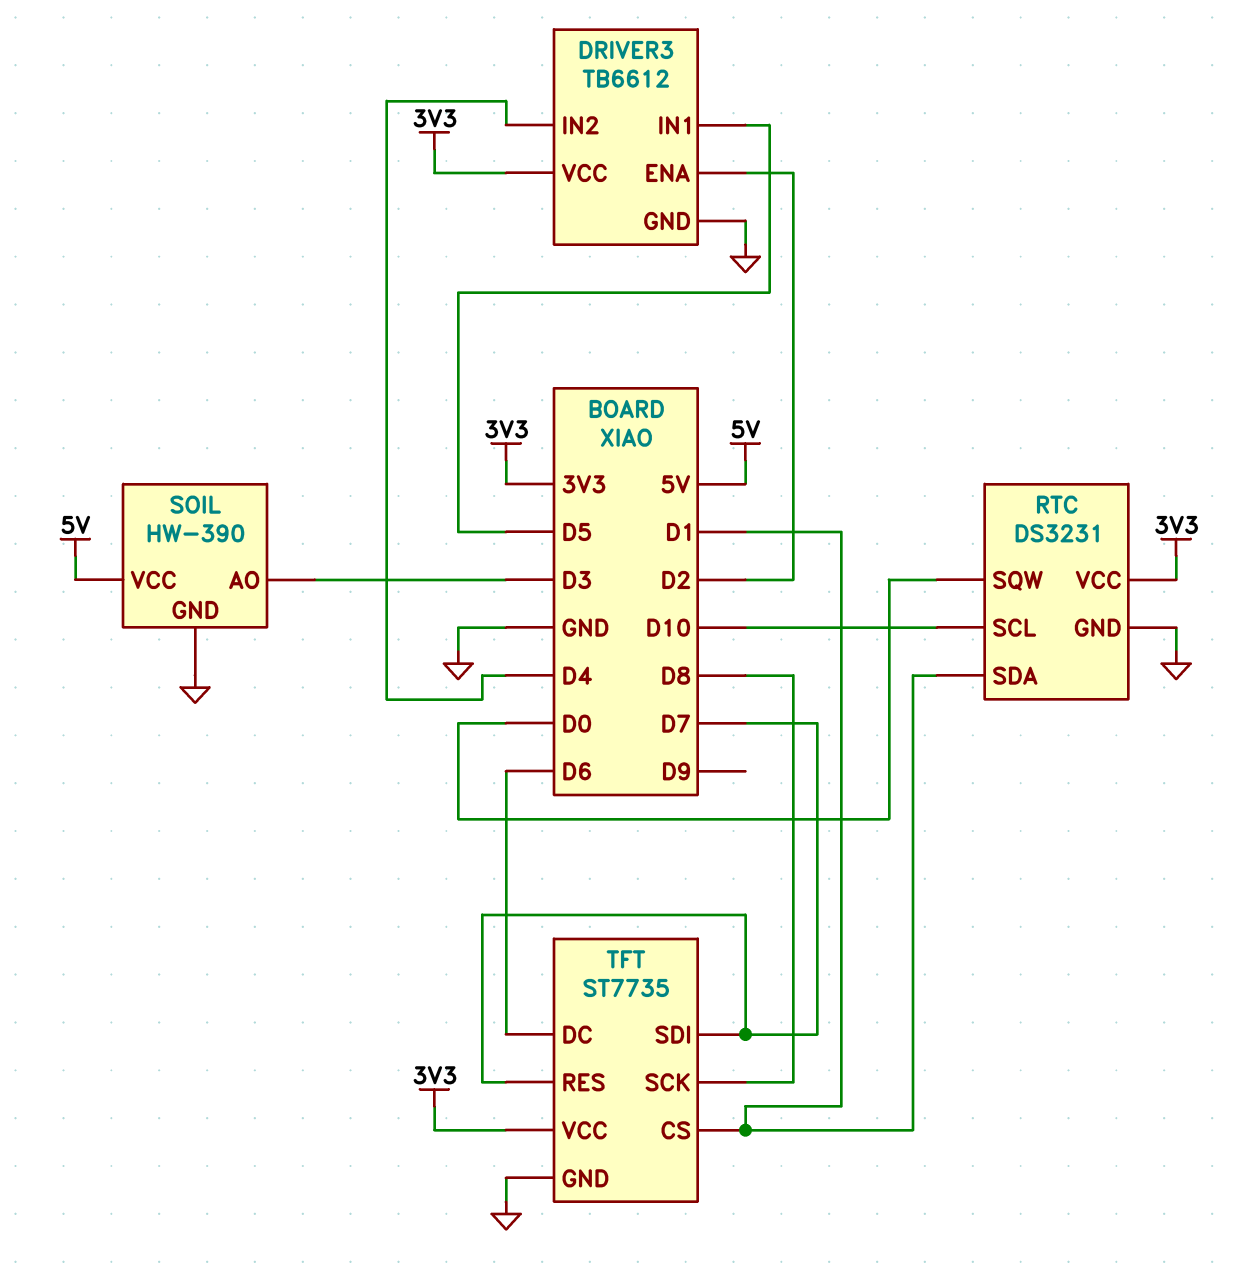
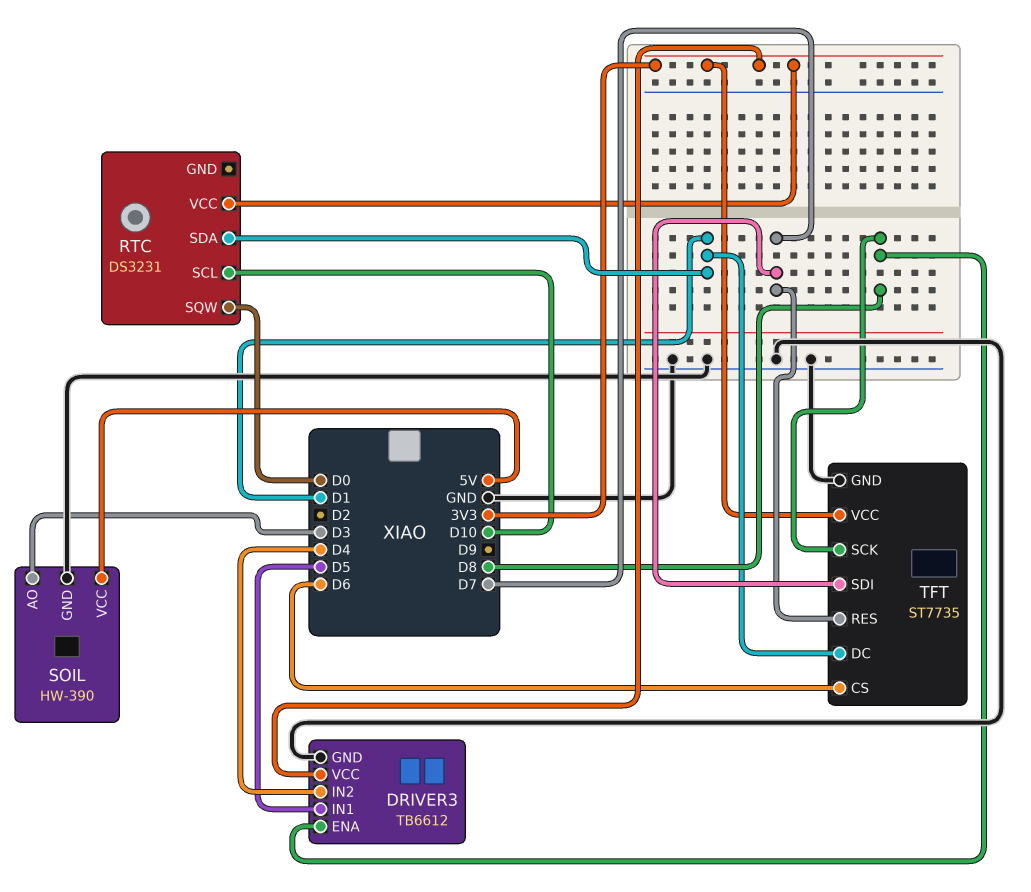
DRIVER3 pin ENA: D2 -> D8
RTC pin GND: GND -> none
TFT pin CS: D1 -> D6
TFT pin DC: D6 -> D1

